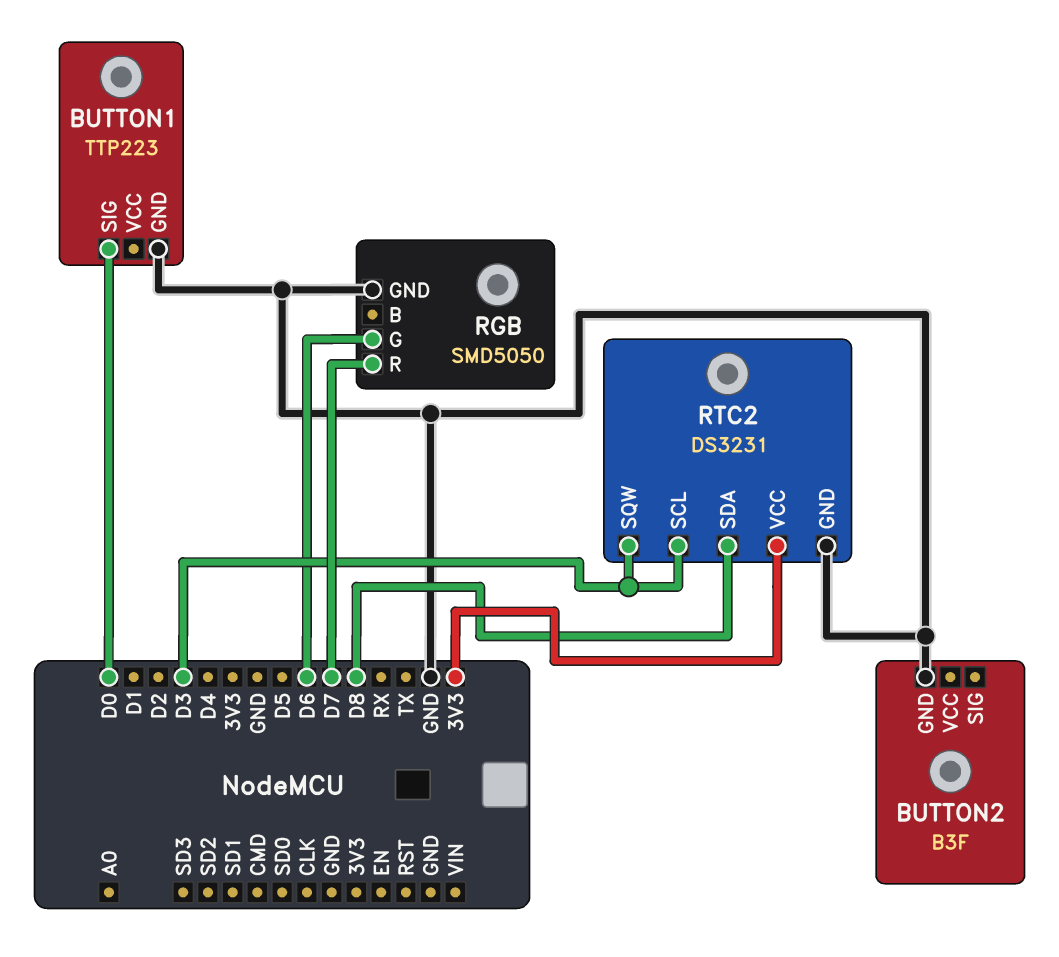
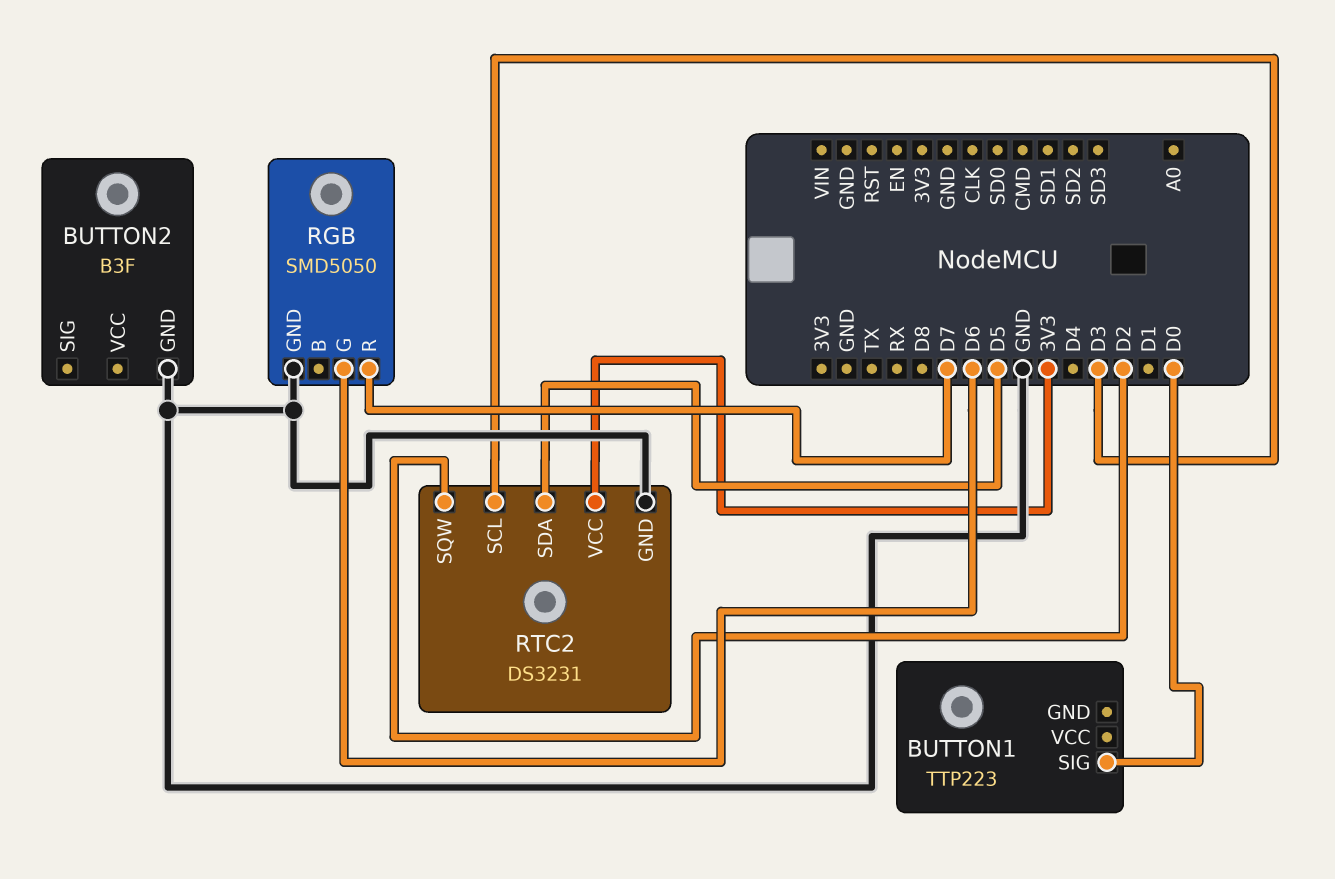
BUTTON1 pin GND: GND -> none
RTC2 pin SDA: D8 -> D5
RTC2 pin SQW: D3 -> D2

